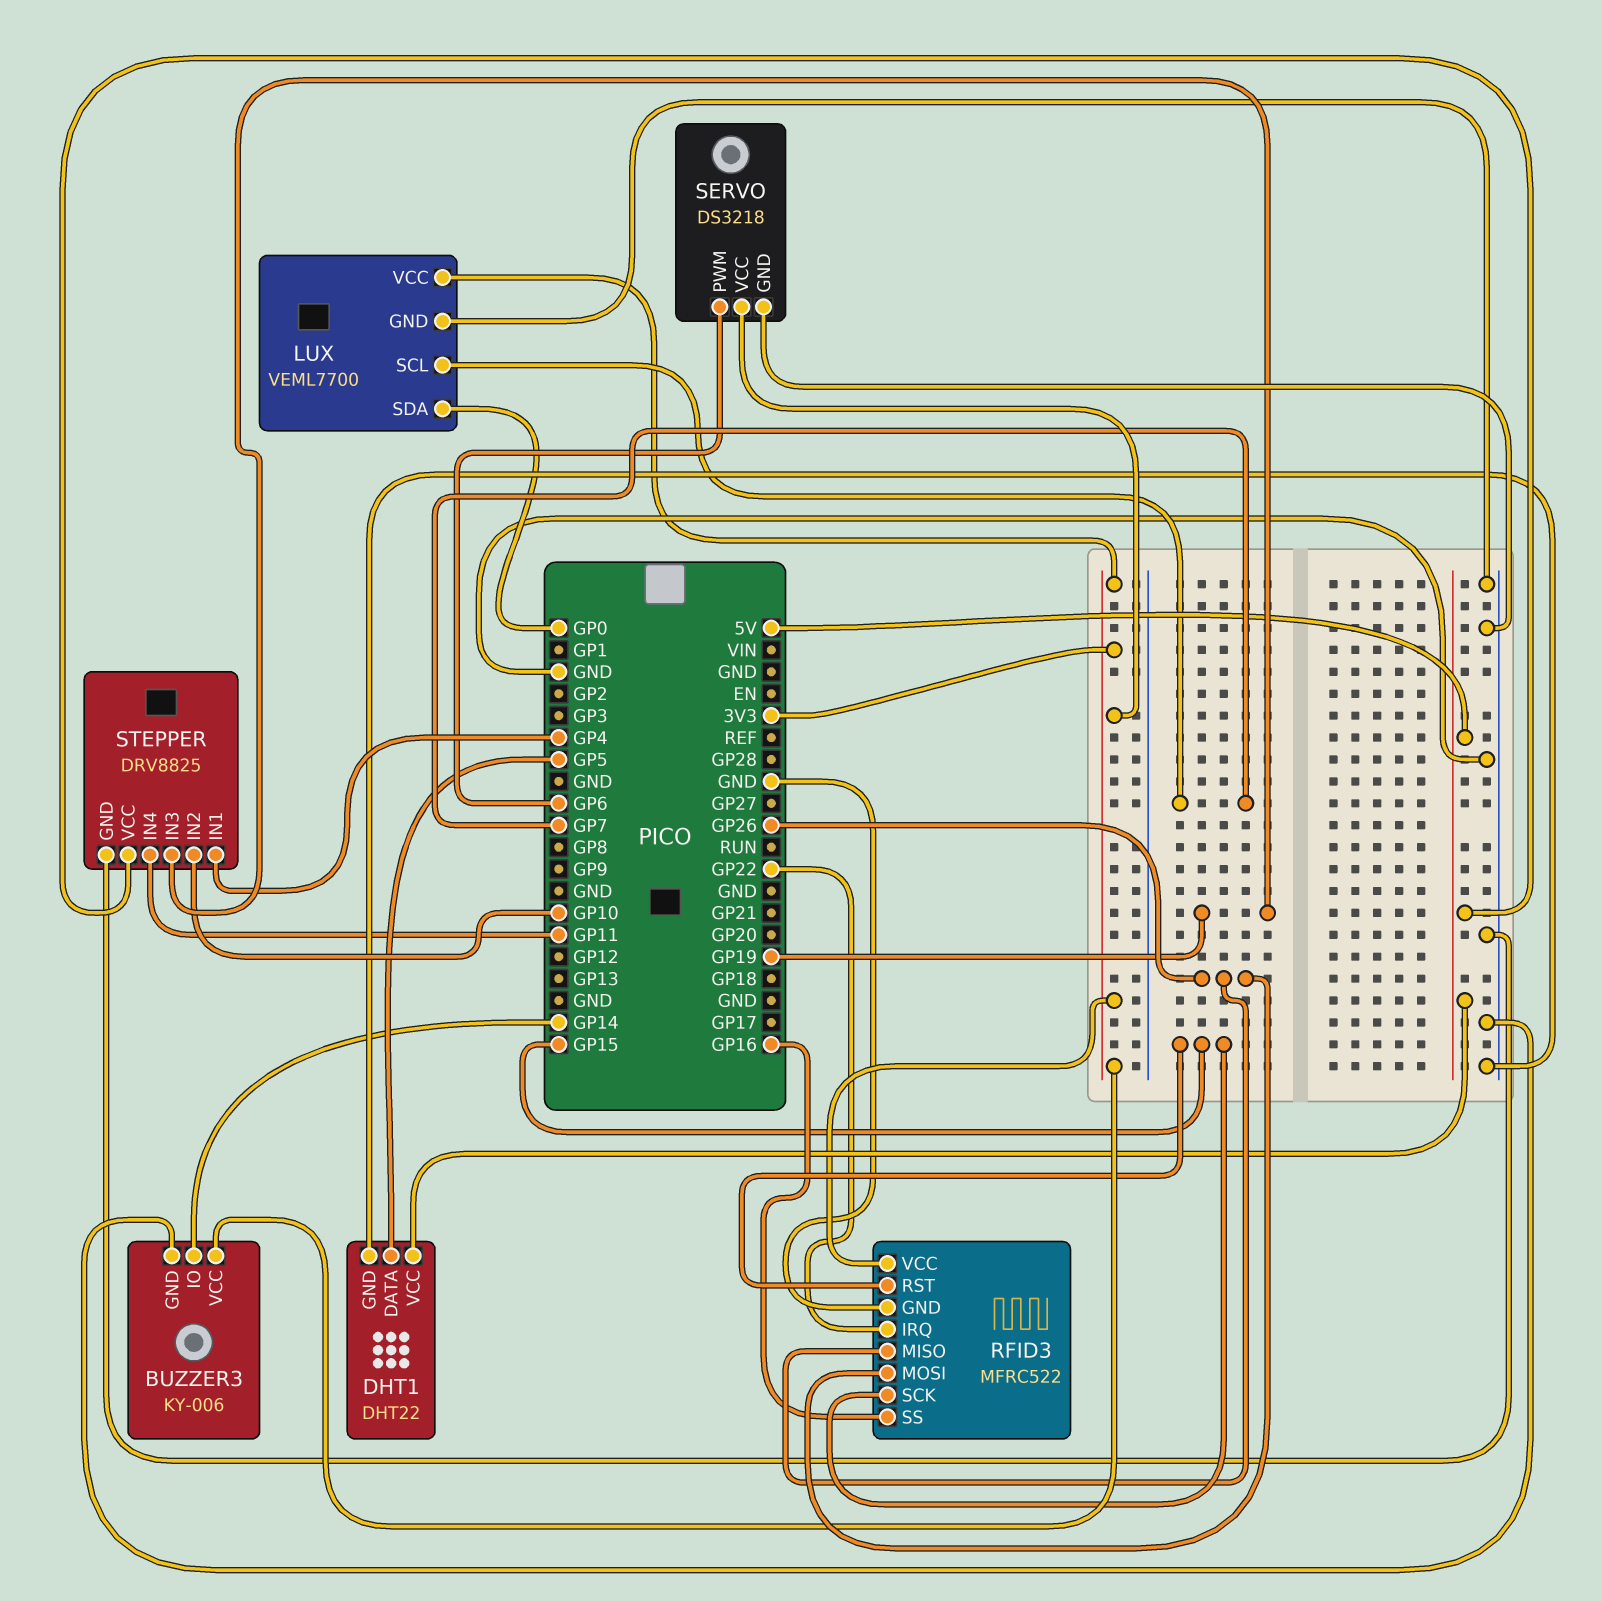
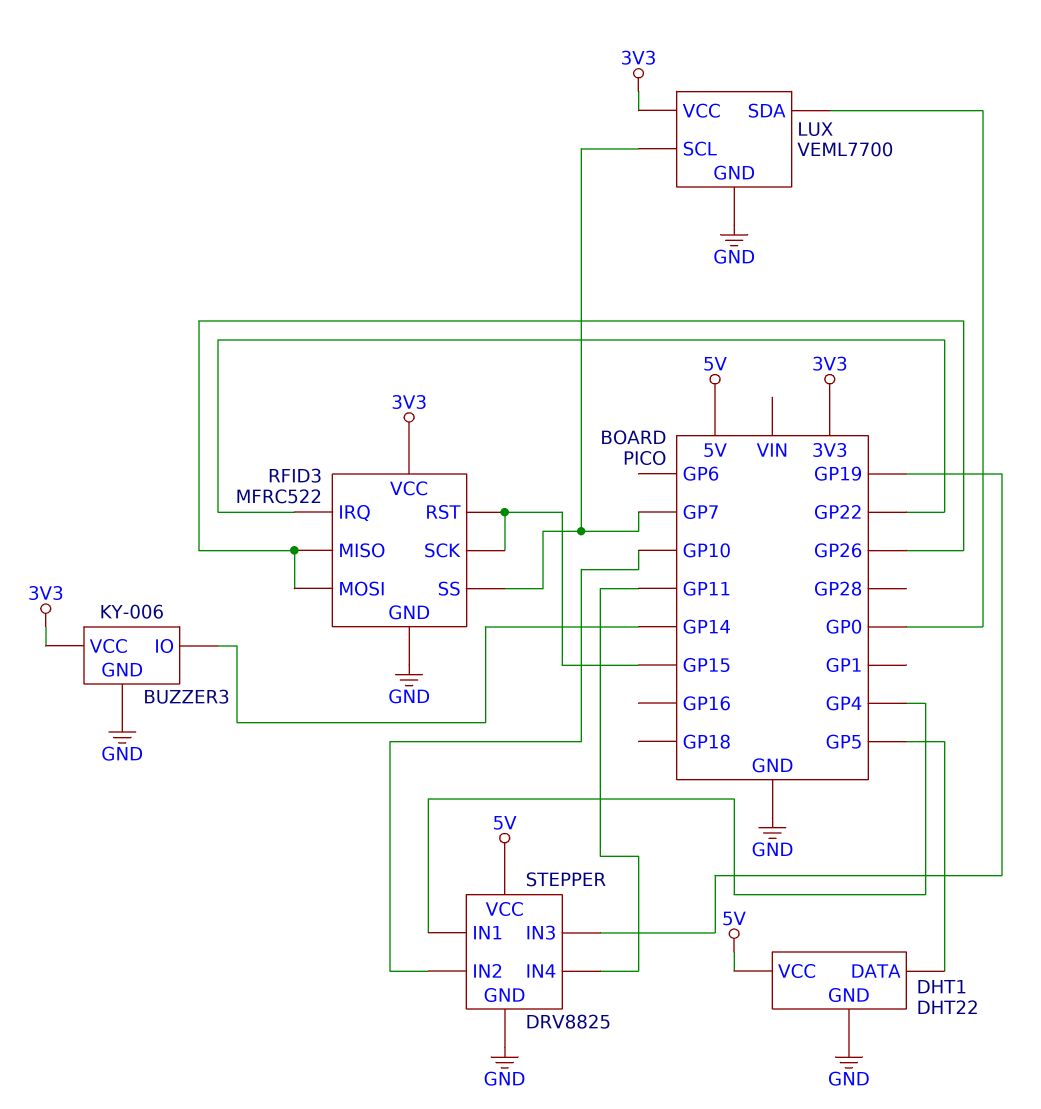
RFID3 pin SS: GP16 -> GP7
SERVO: DS3218 -> none
SERVO pin GND: GND -> none
SERVO pin PWM: GP6 -> none
SERVO pin VCC: 3V3 -> none

